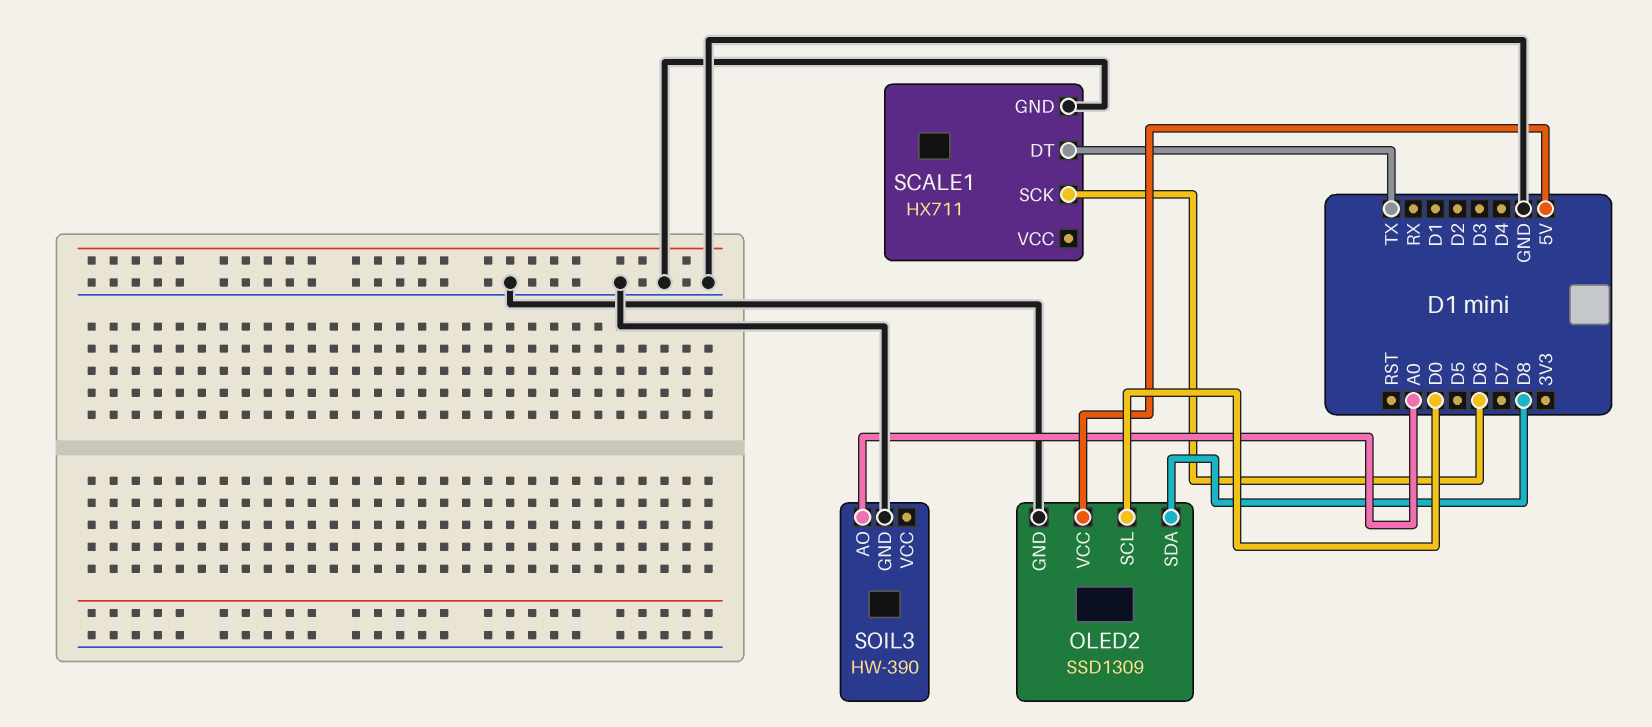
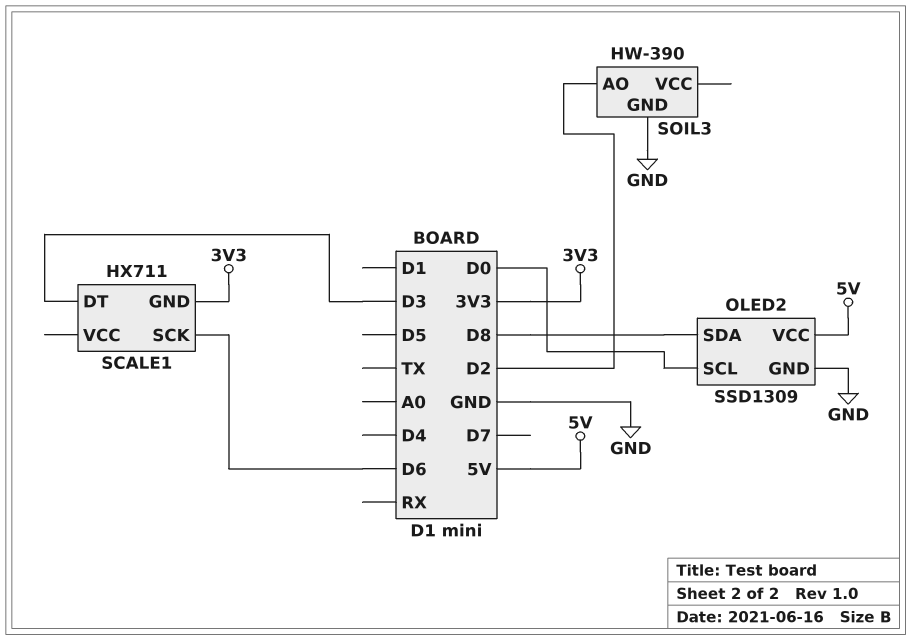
SCALE1 pin DT: TX -> D3
SCALE1 pin GND: GND -> 3V3
SOIL3 pin AO: A0 -> D2

